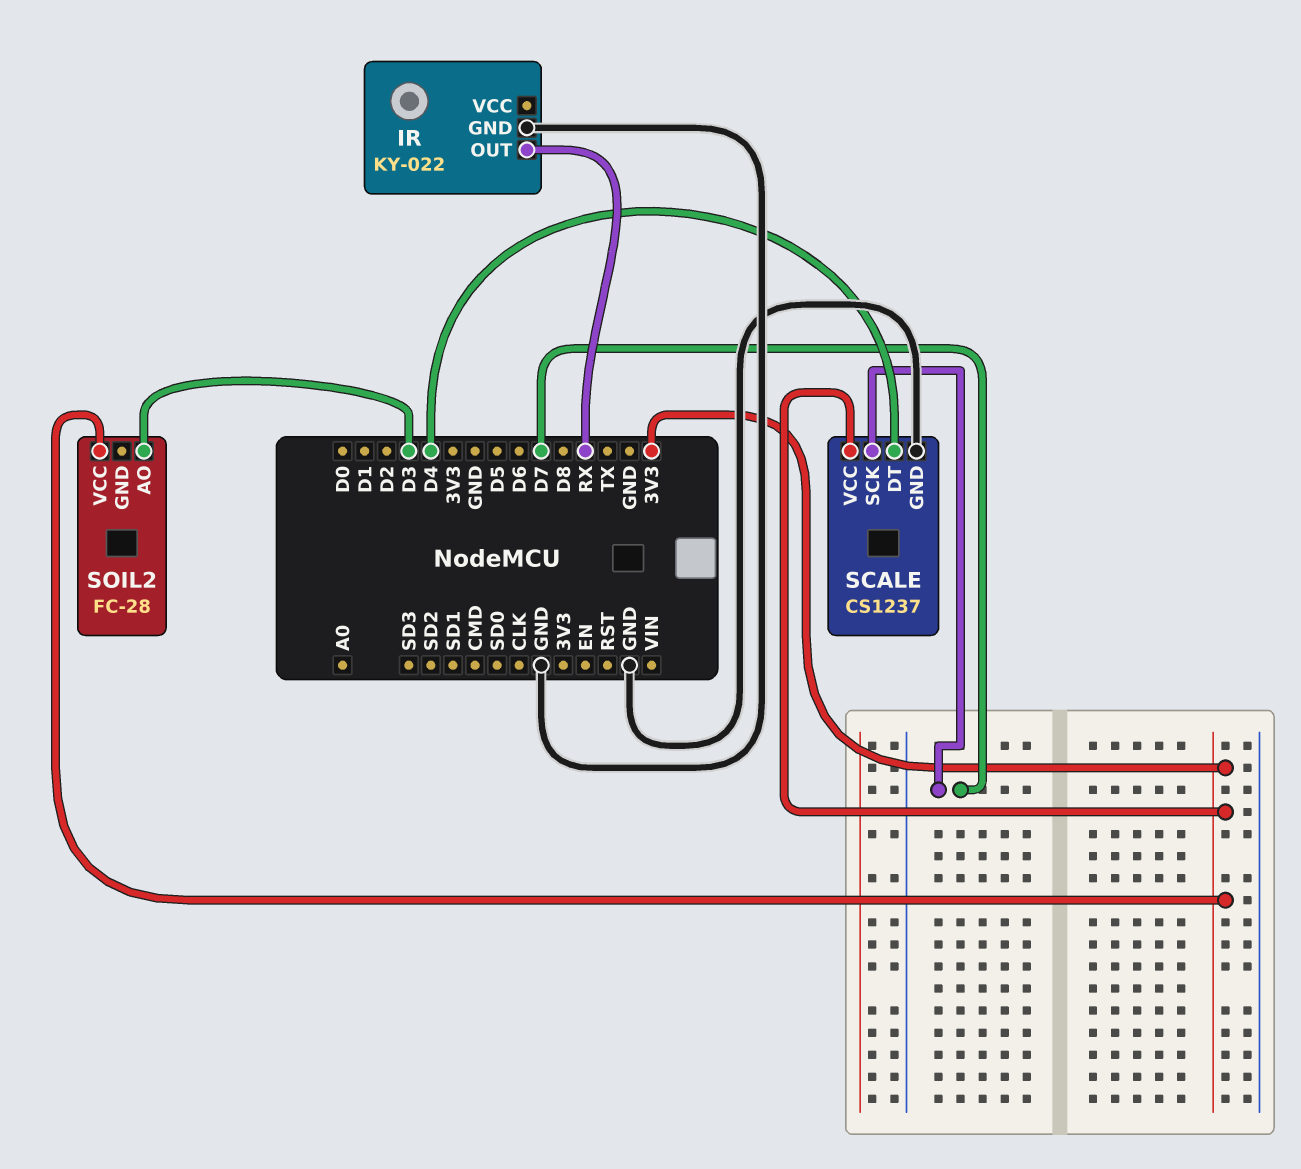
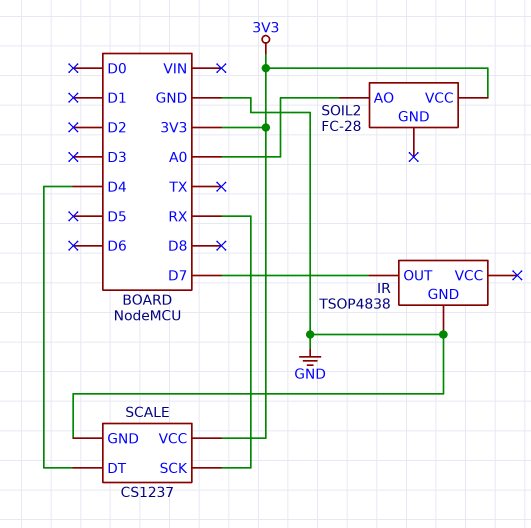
IR: KY-022 -> TSOP4838
IR pin OUT: RX -> D7
SCALE pin SCK: D7 -> RX
SOIL2 pin AO: D3 -> A0

